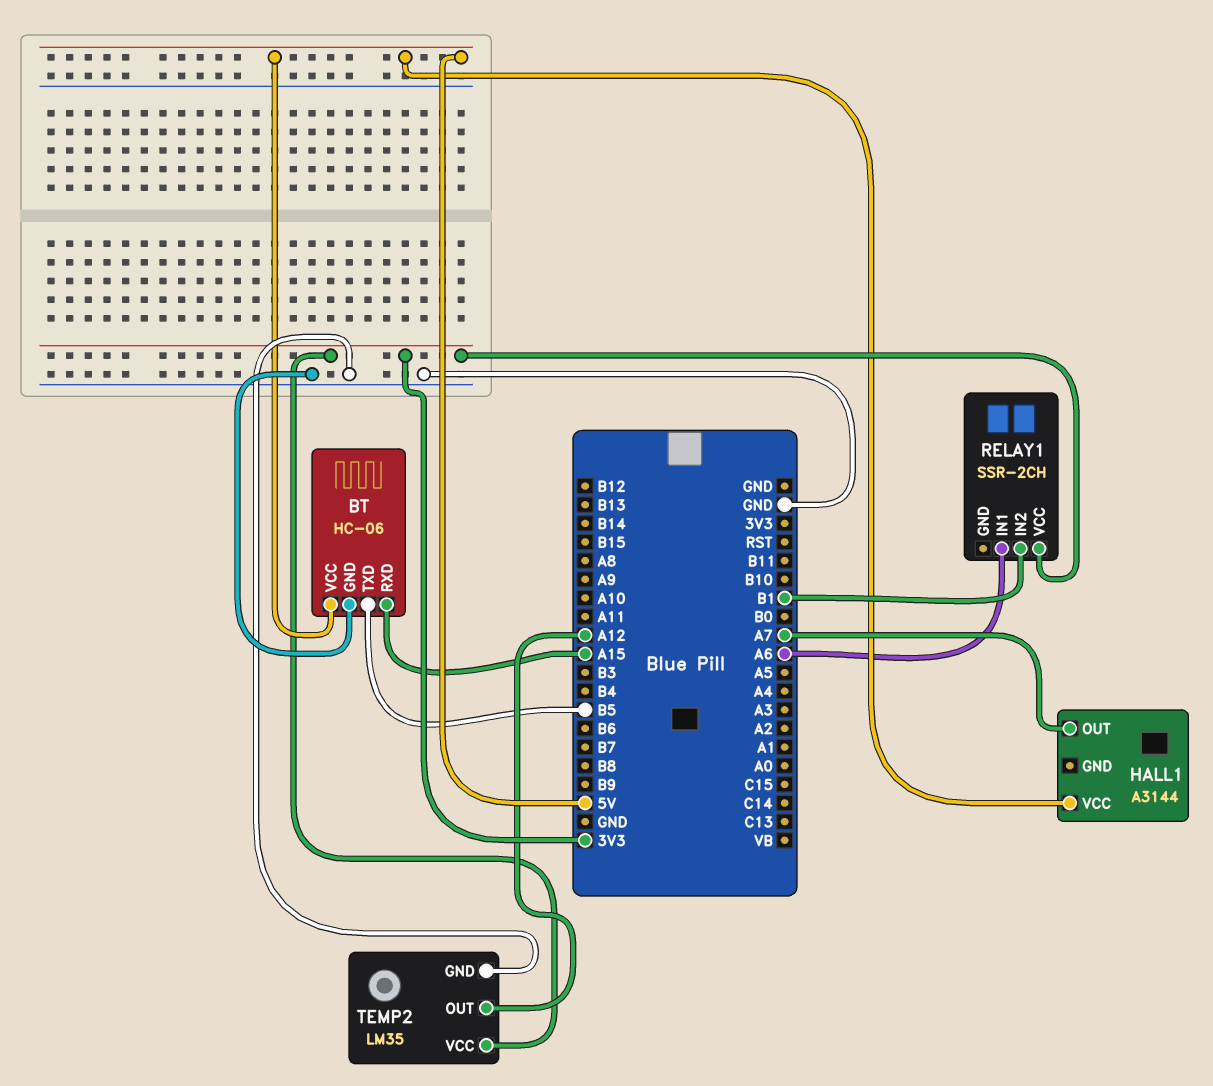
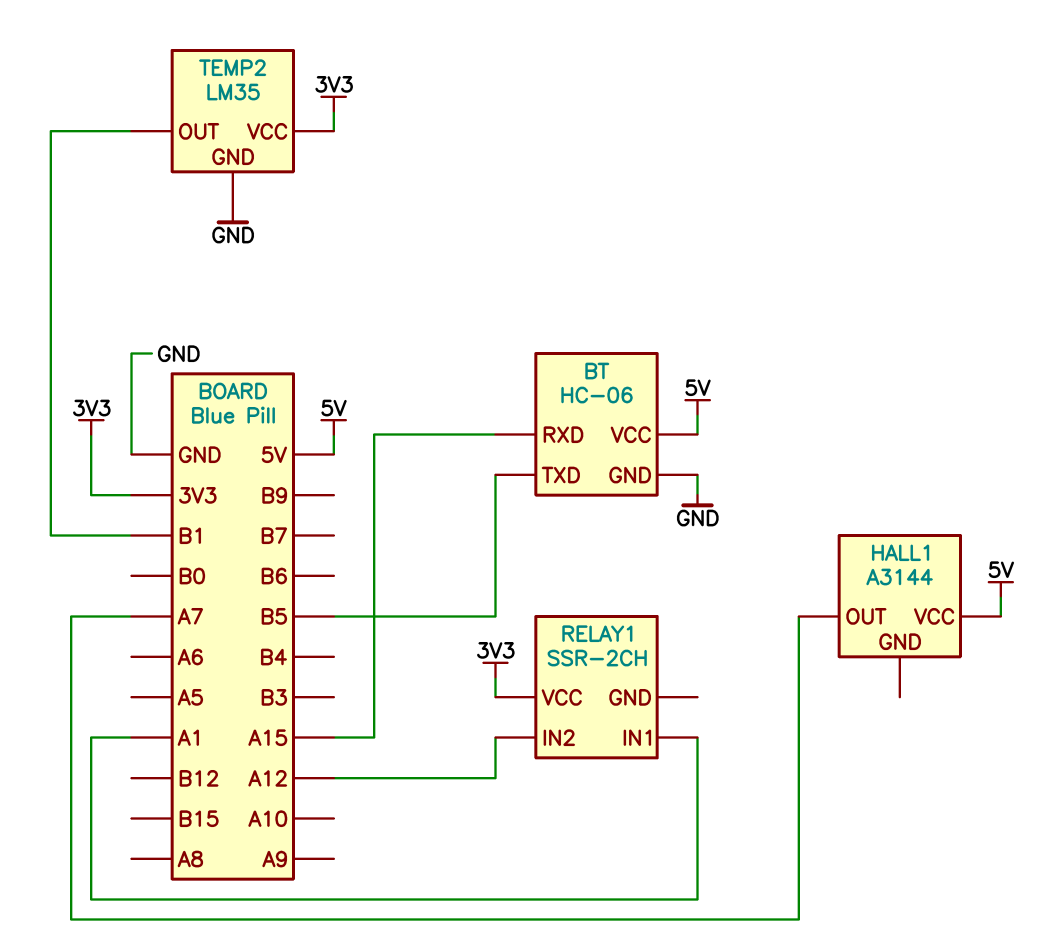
RELAY1 pin IN1: A6 -> A1
RELAY1 pin IN2: B1 -> A12
TEMP2 pin OUT: A12 -> B1

